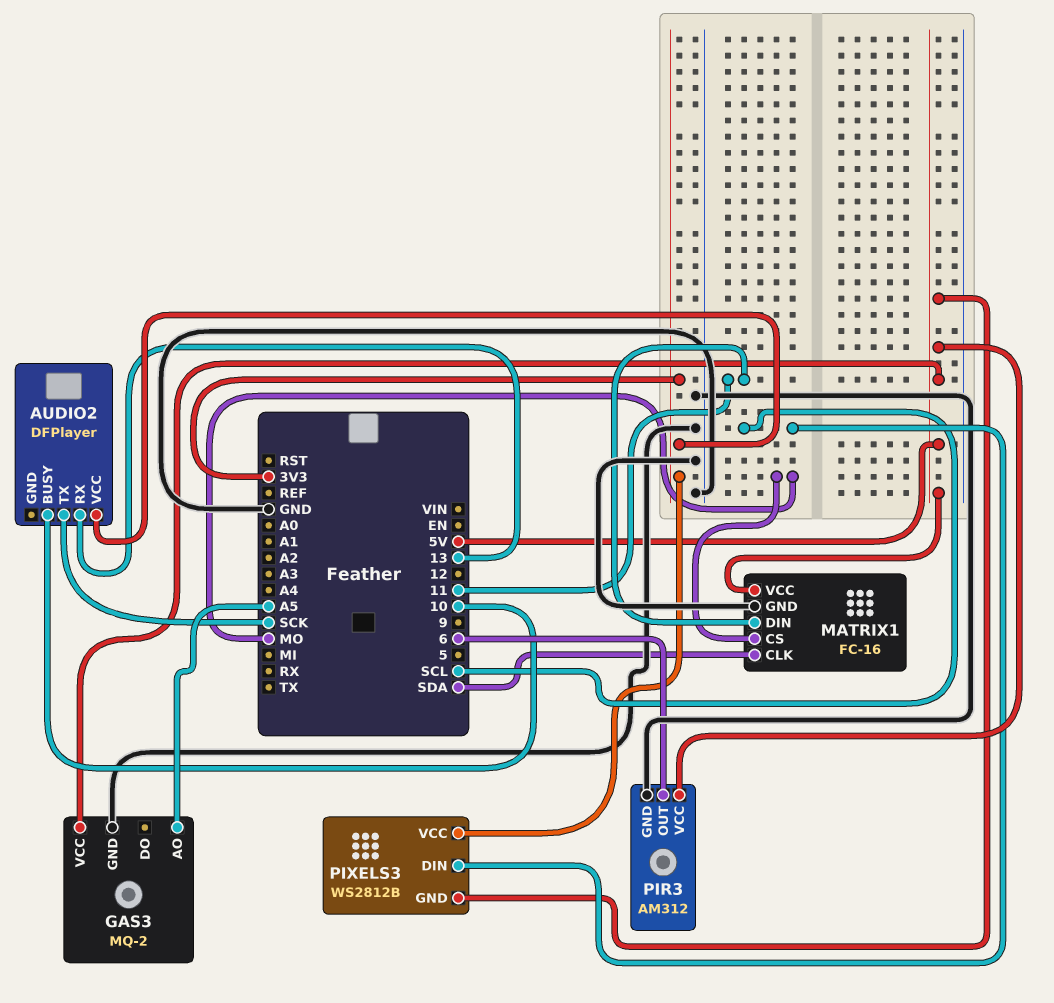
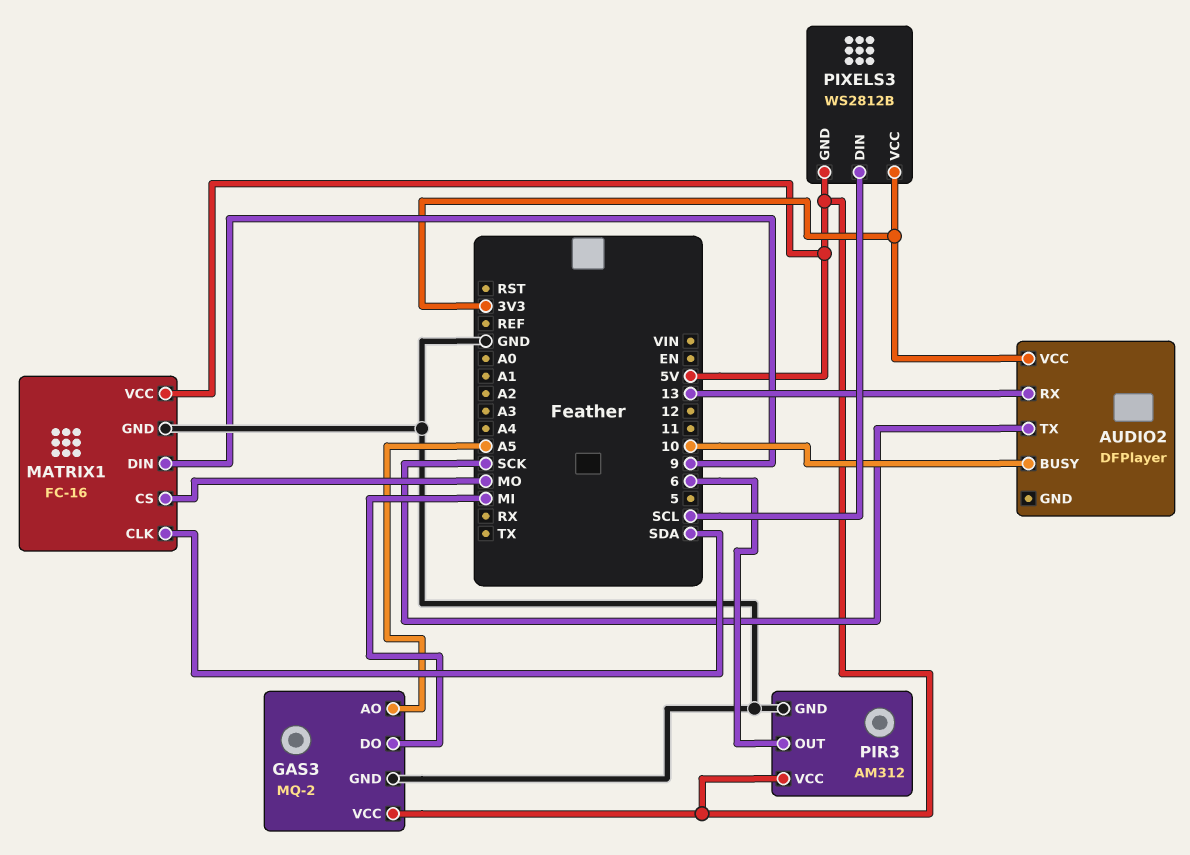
GAS3 pin DO: none -> MI
MATRIX1 pin DIN: 11 -> 9

